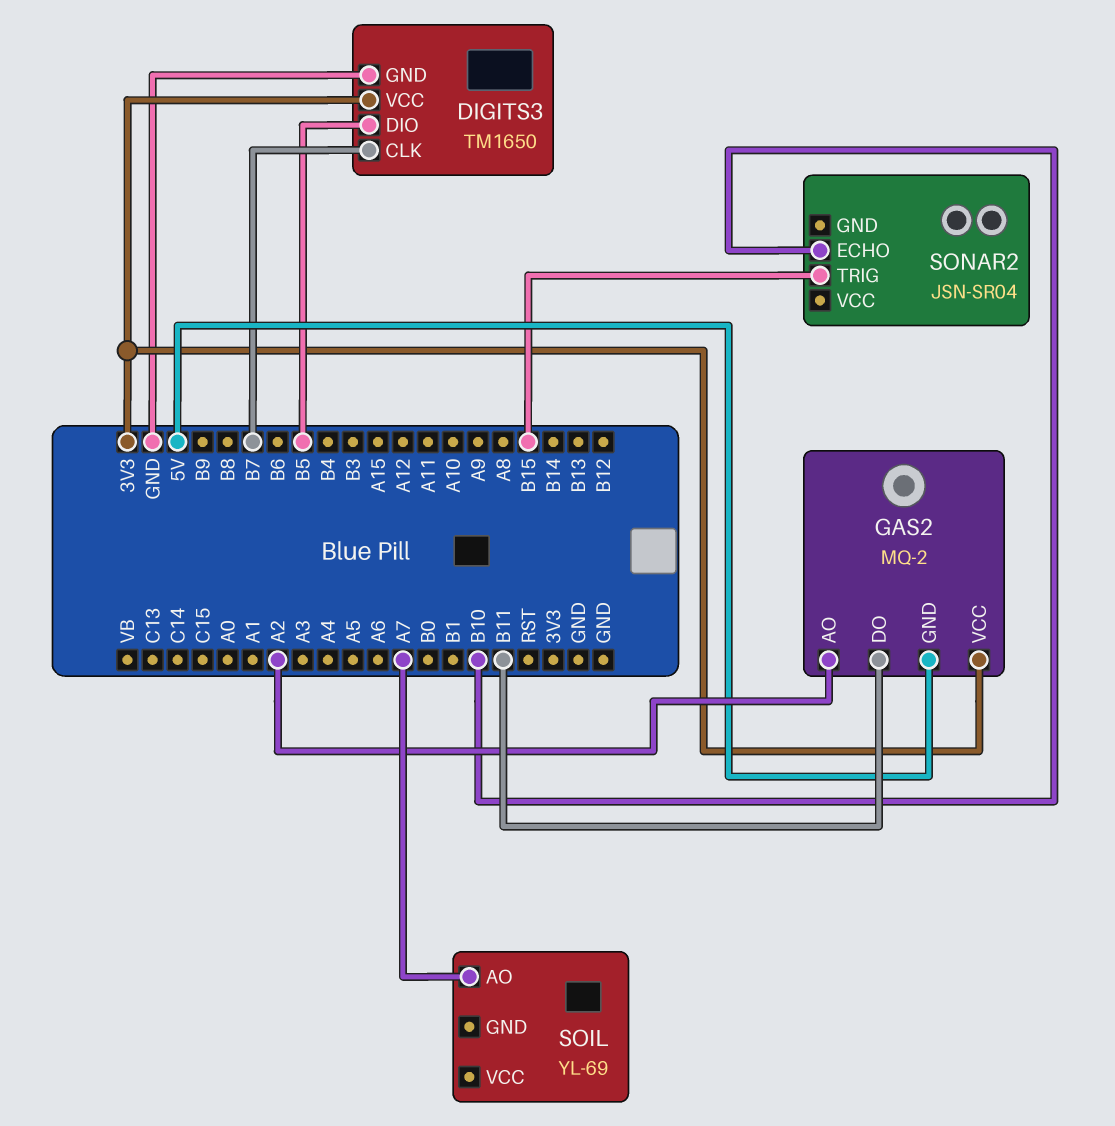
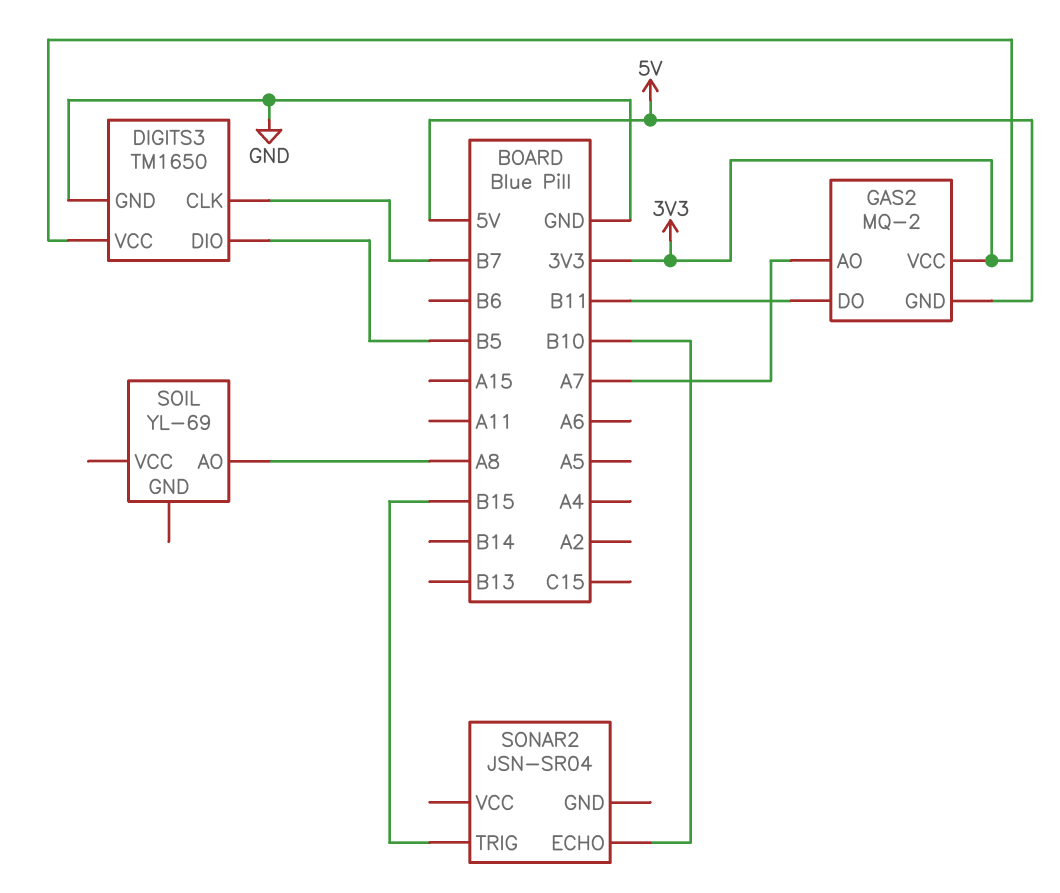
GAS2 pin AO: A2 -> A7
SOIL pin AO: A7 -> A8

